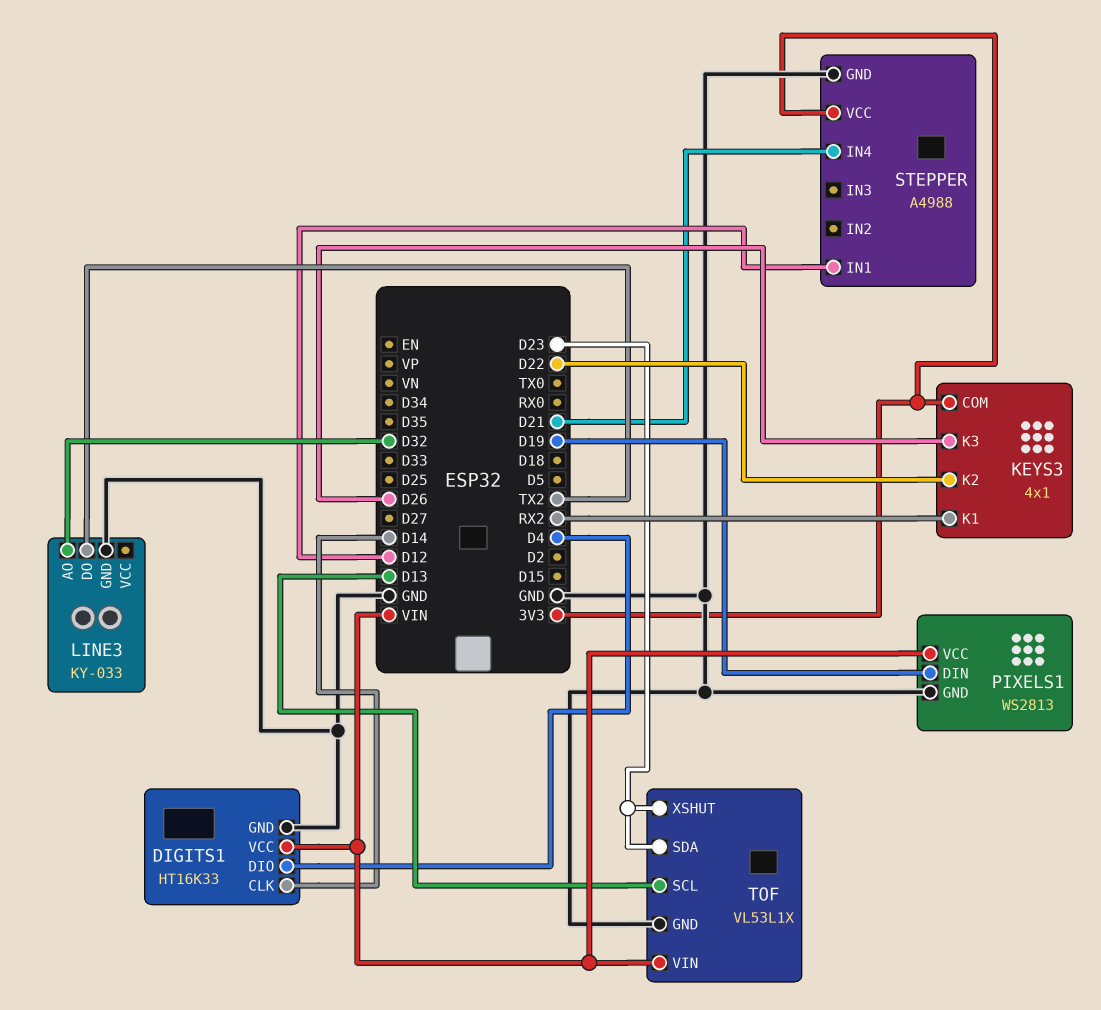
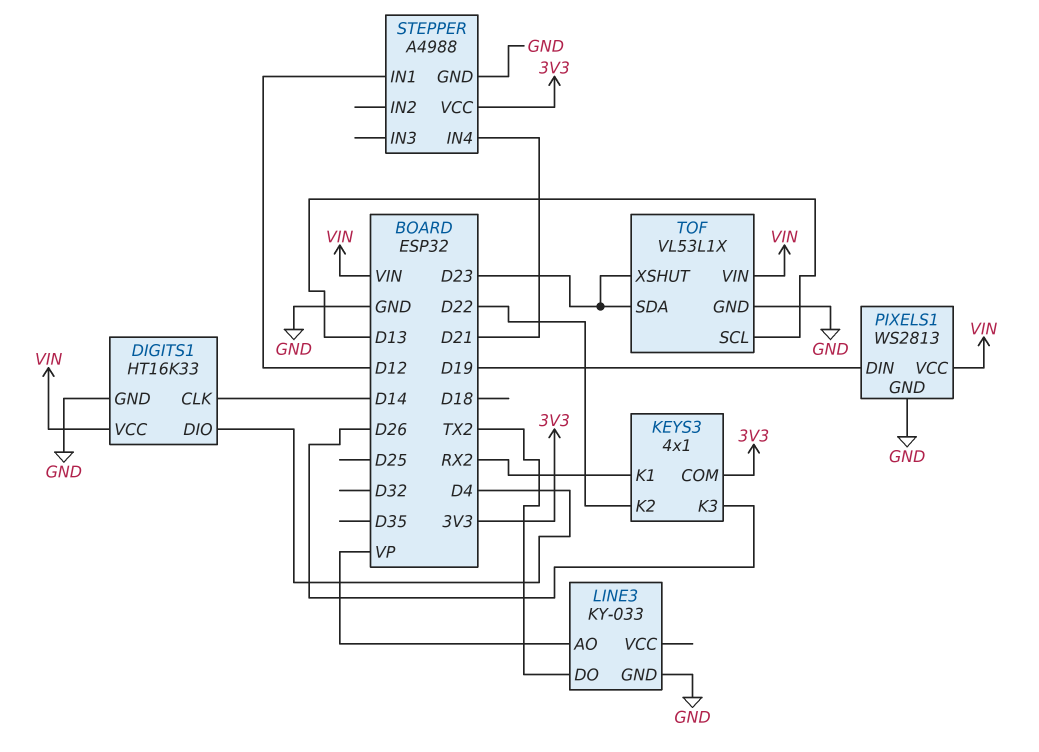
LINE3 pin AO: D32 -> VP

